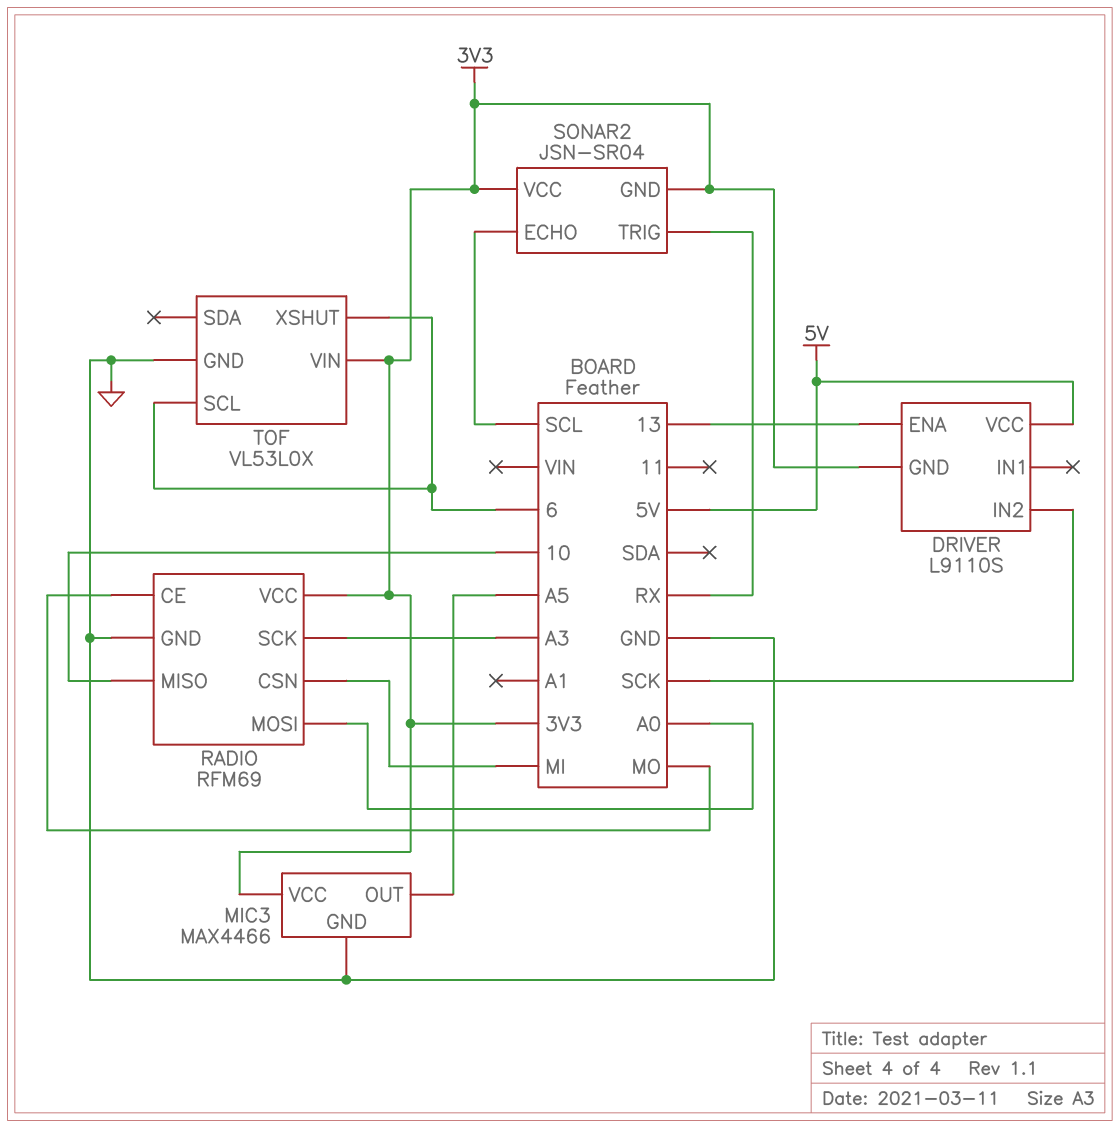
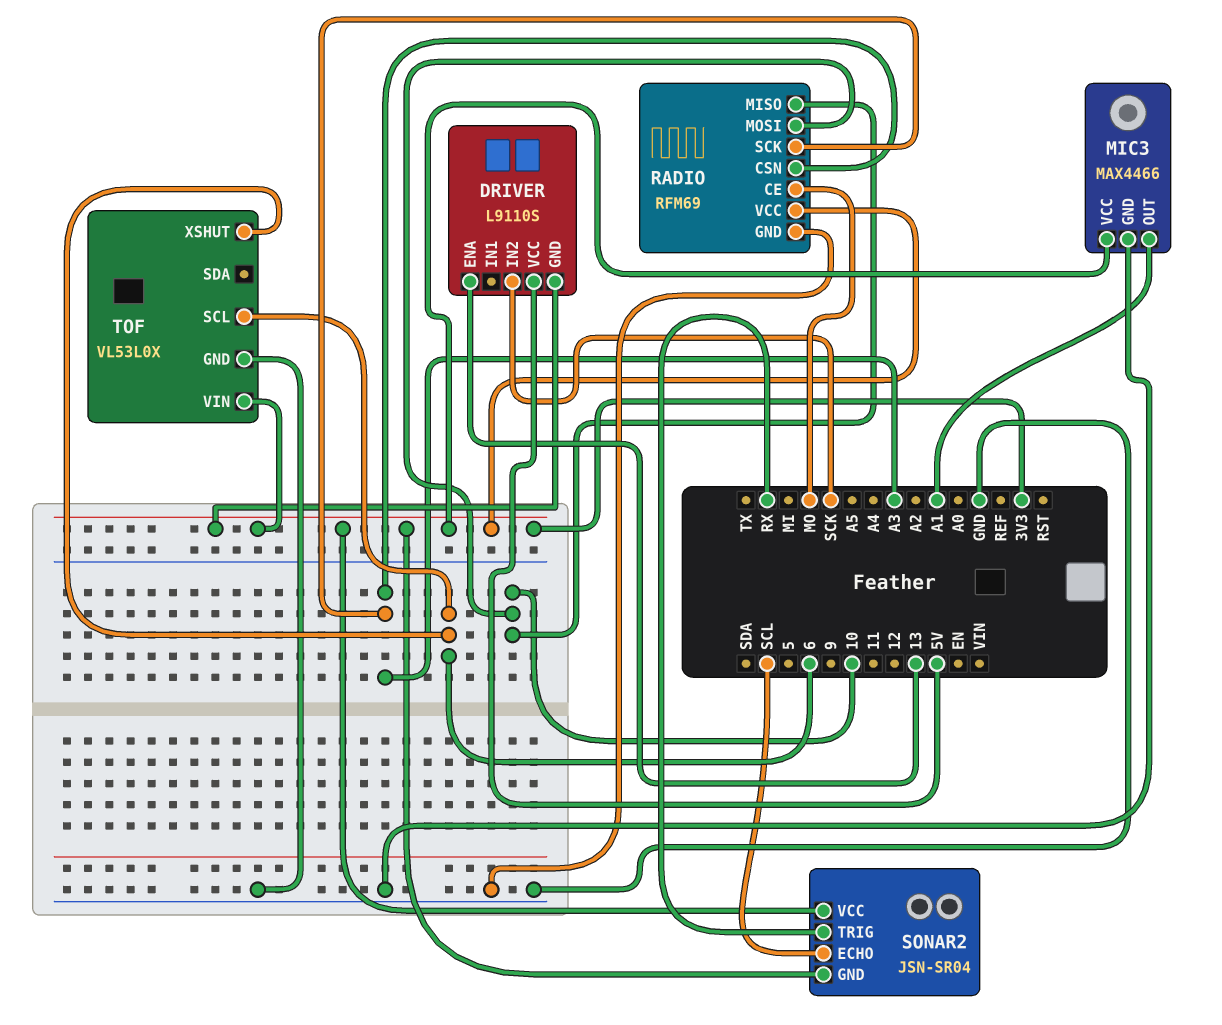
MIC3 pin OUT: A5 -> A1
RADIO pin CSN: MI -> A3
RADIO pin MOSI: A0 -> 10

